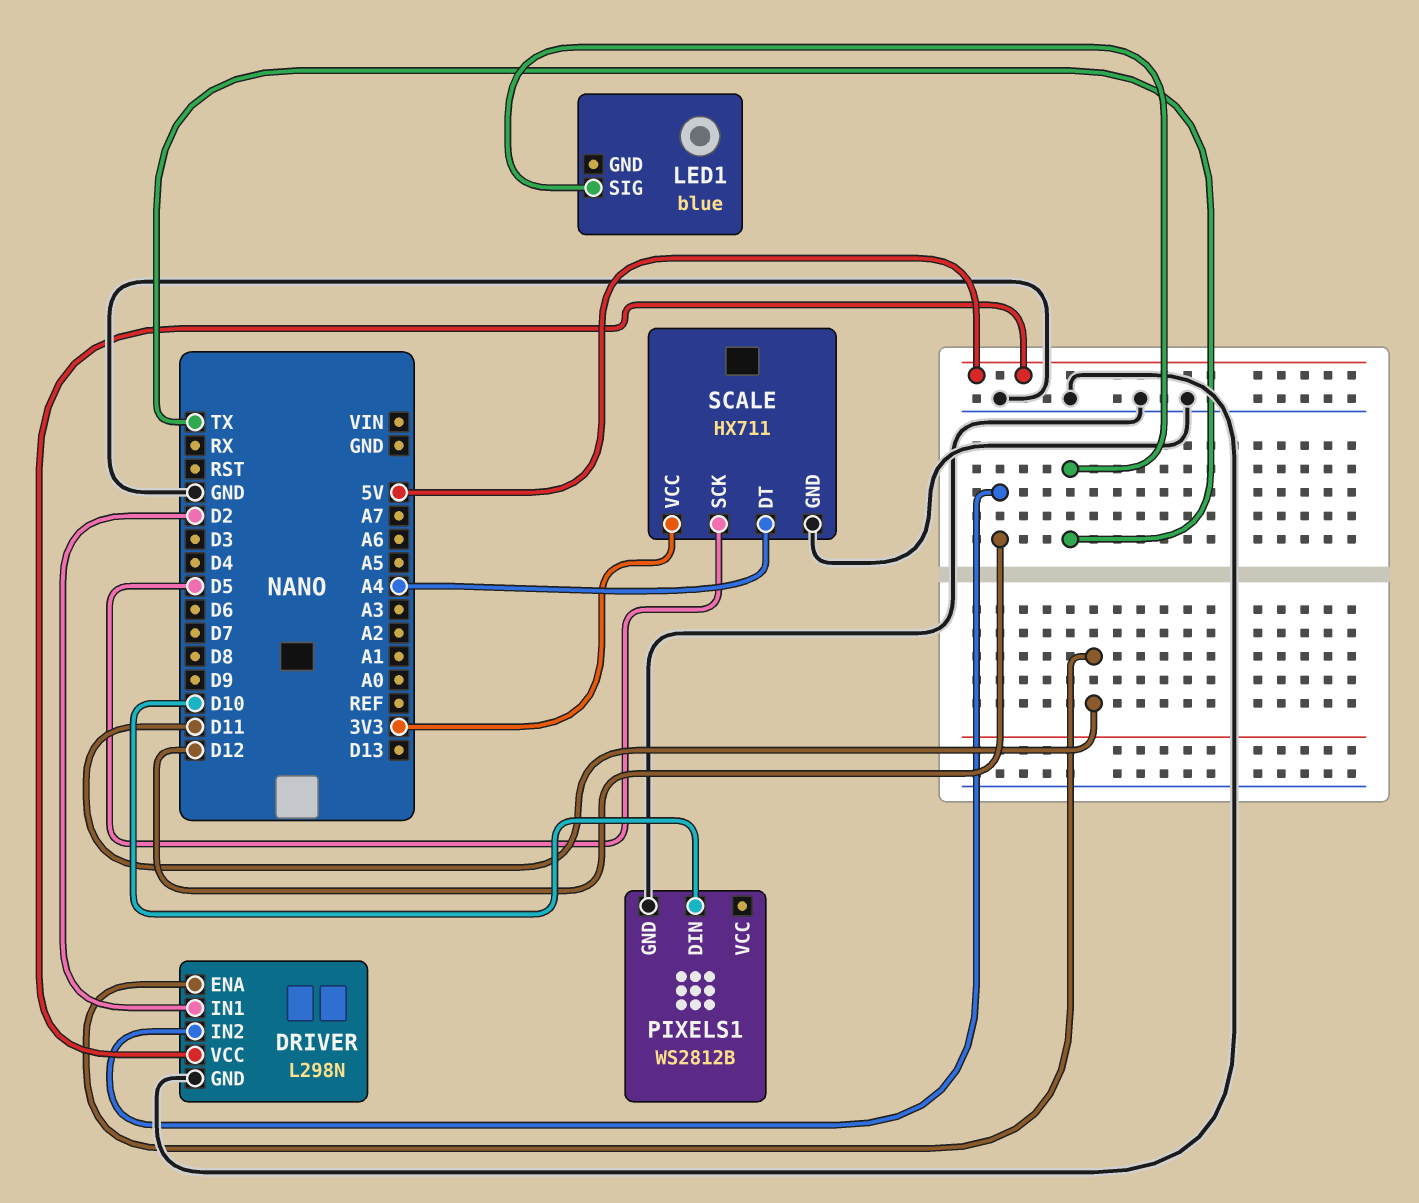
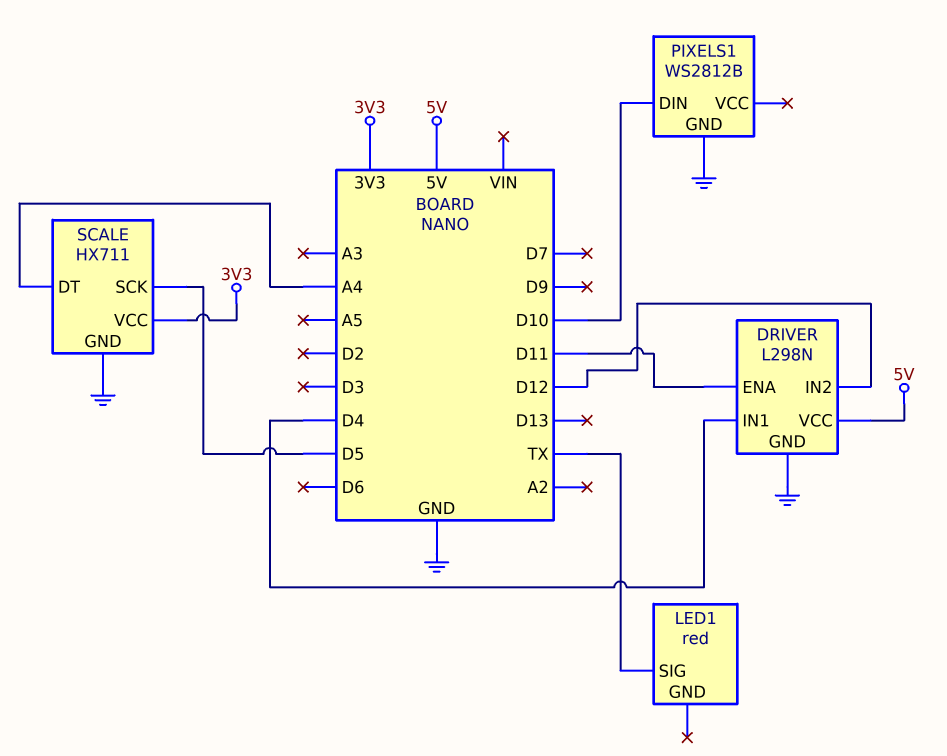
DRIVER pin IN1: D2 -> D4
LED1: blue -> red

